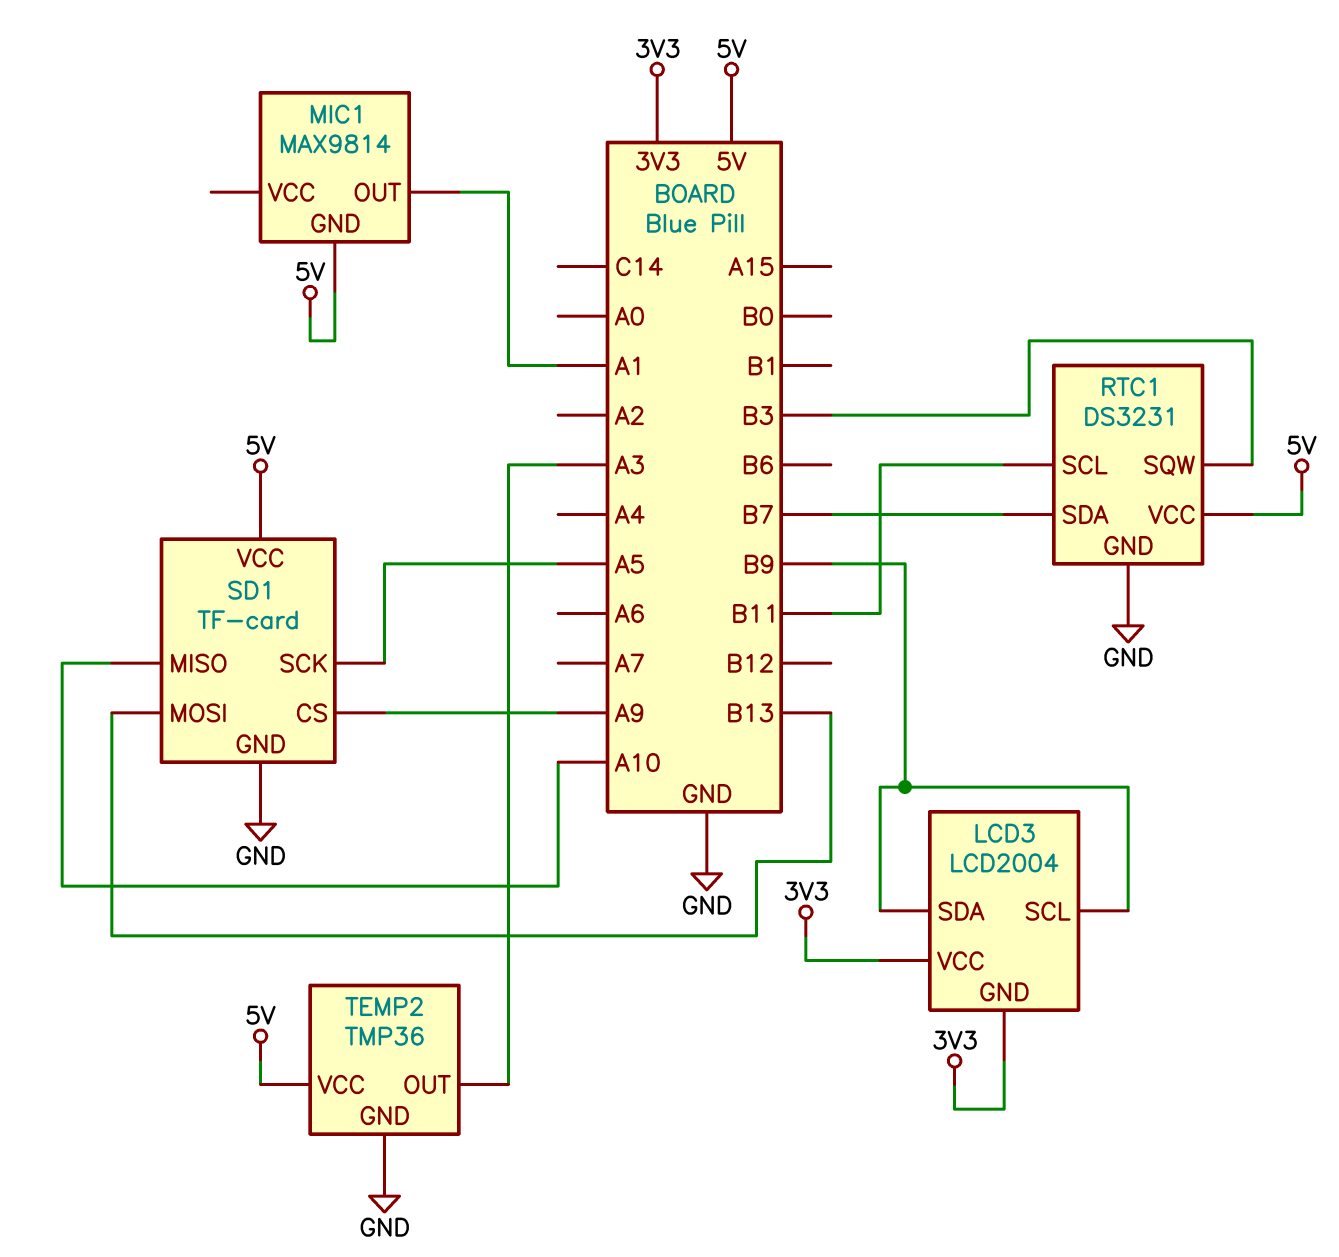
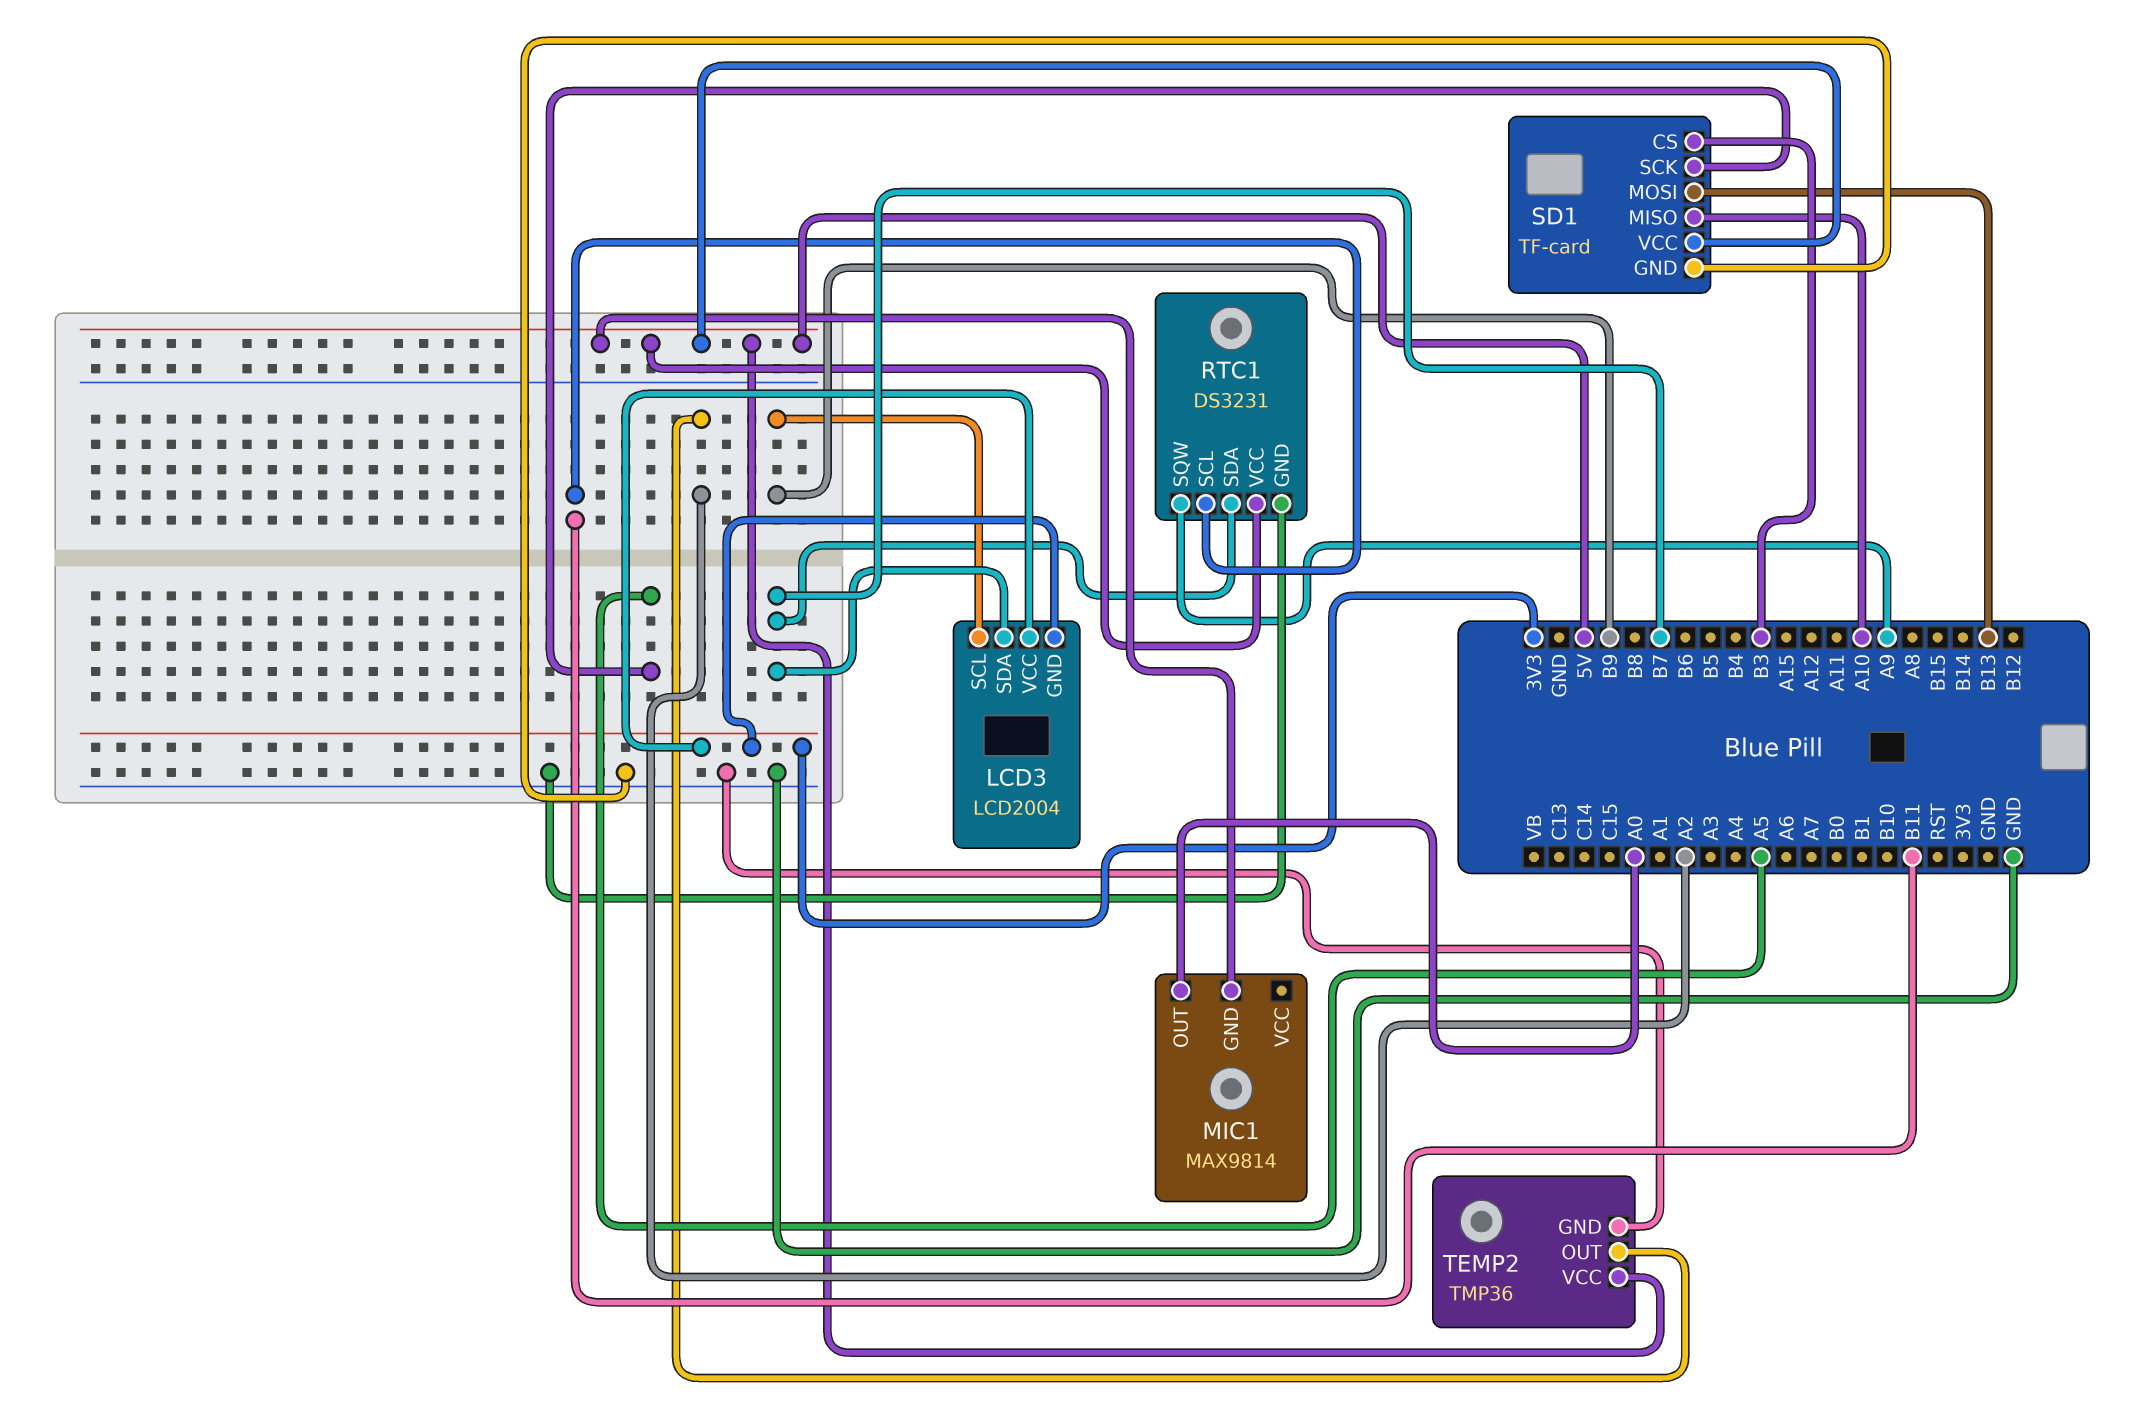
LCD3 pin SDA: B9 -> B7
MIC1 pin OUT: A1 -> A0
RTC1 pin SQW: B3 -> A9
SD1 pin CS: A9 -> B3
TEMP2 pin OUT: A3 -> A2

